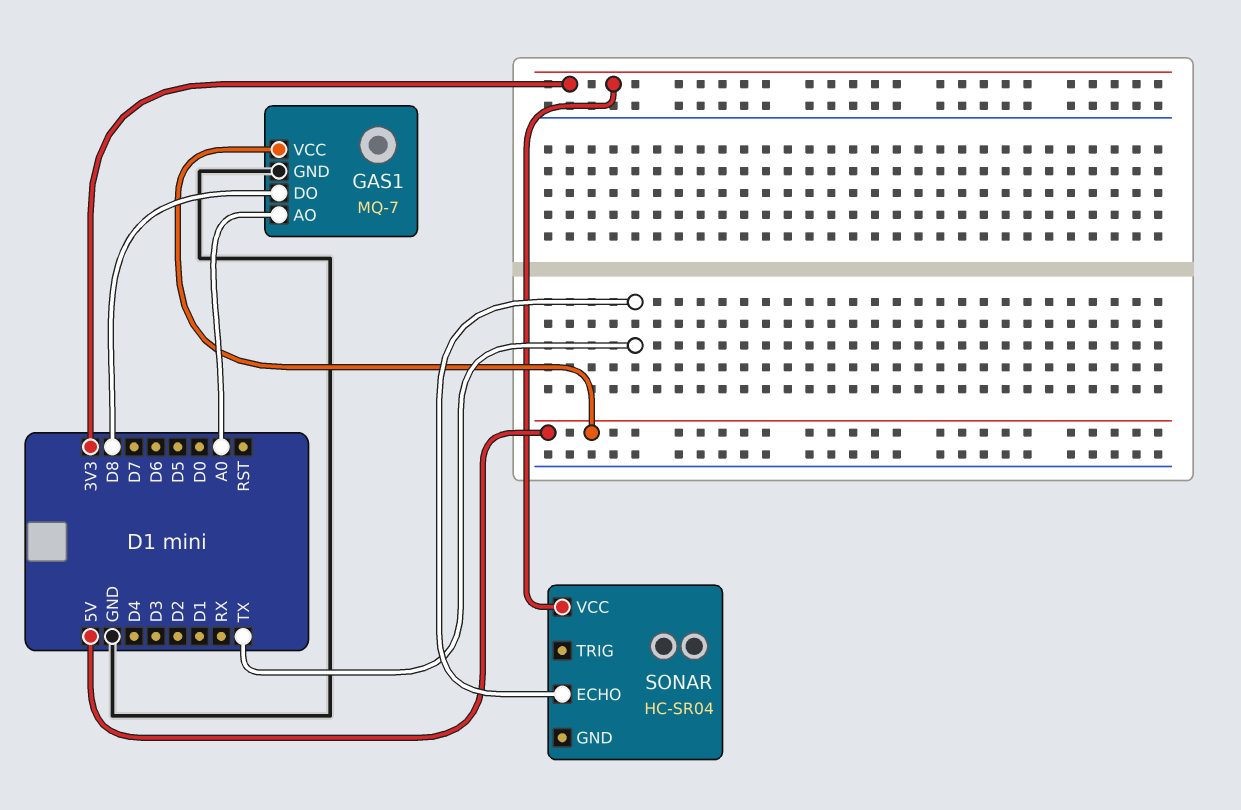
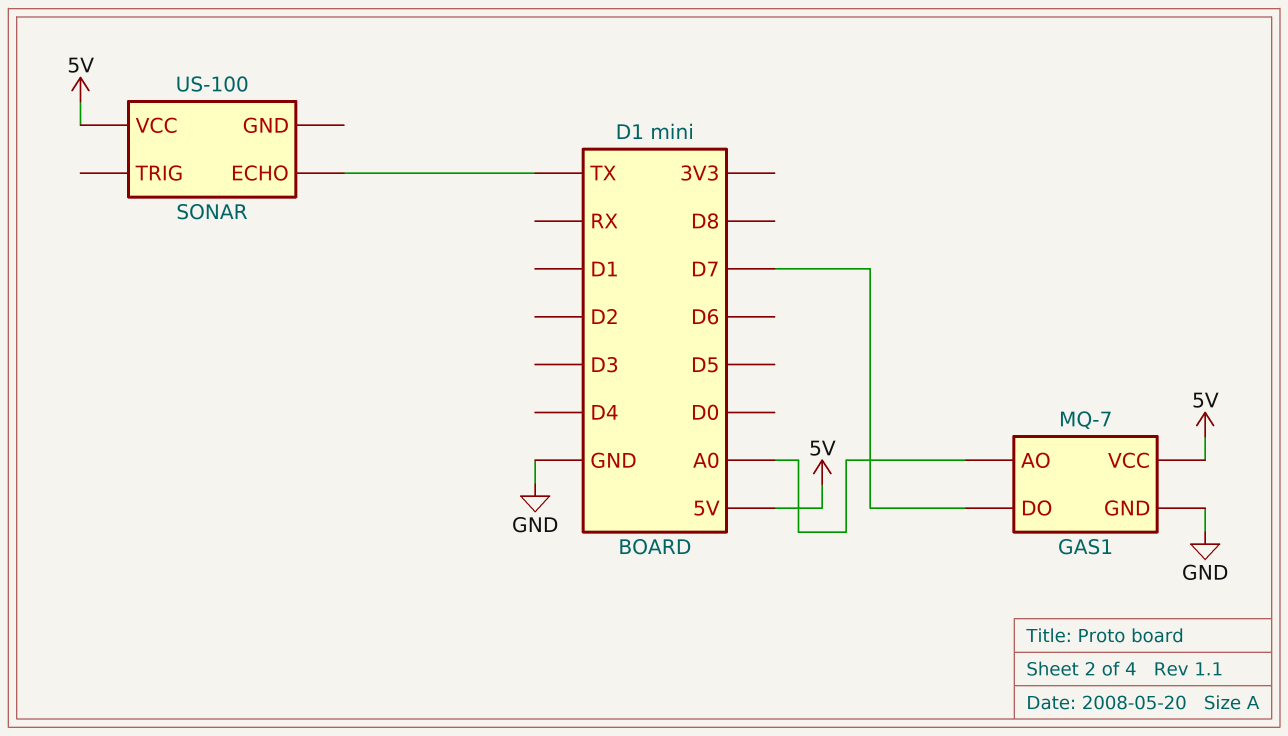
GAS1 pin DO: D8 -> D7
SONAR: HC-SR04 -> US-100
SONAR pin VCC: 3V3 -> 5V

